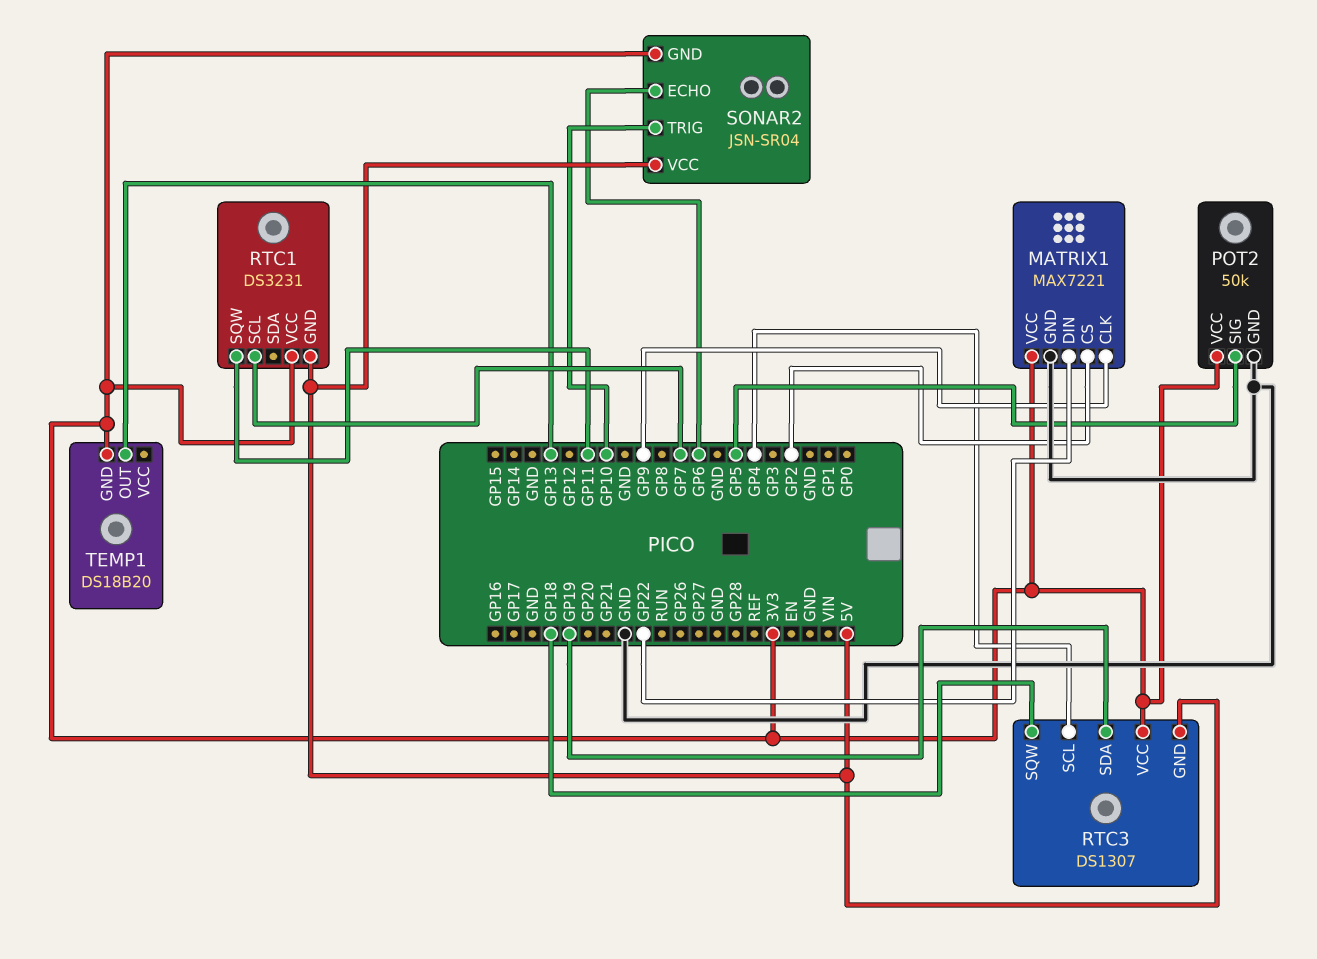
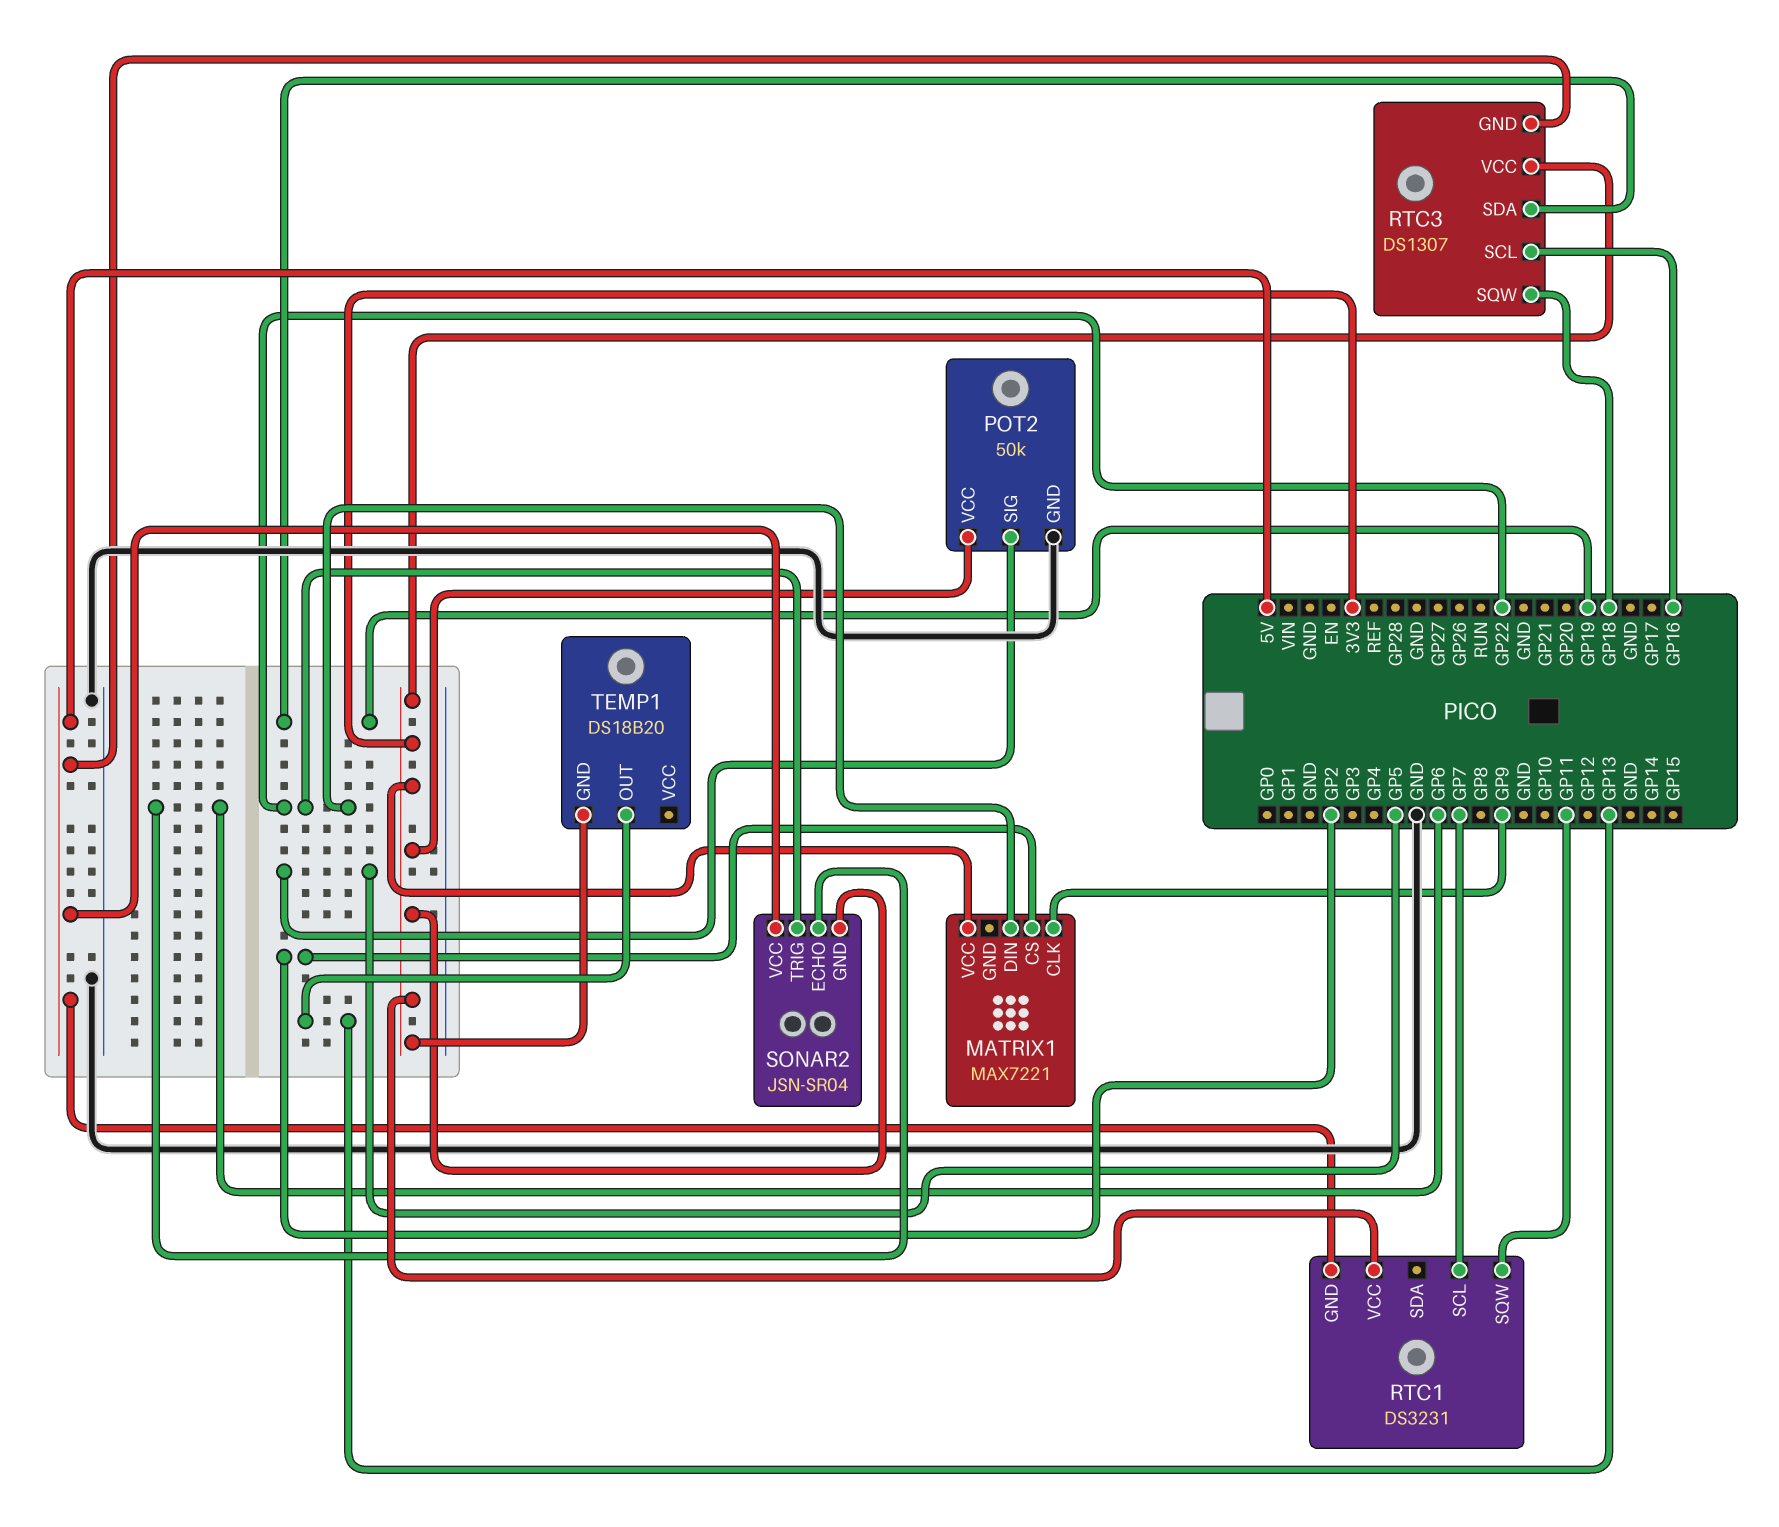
MATRIX1 pin GND: GND -> none
RTC3 pin SCL: GP4 -> GP16
SONAR2 pin TRIG: GP10 -> GP22

